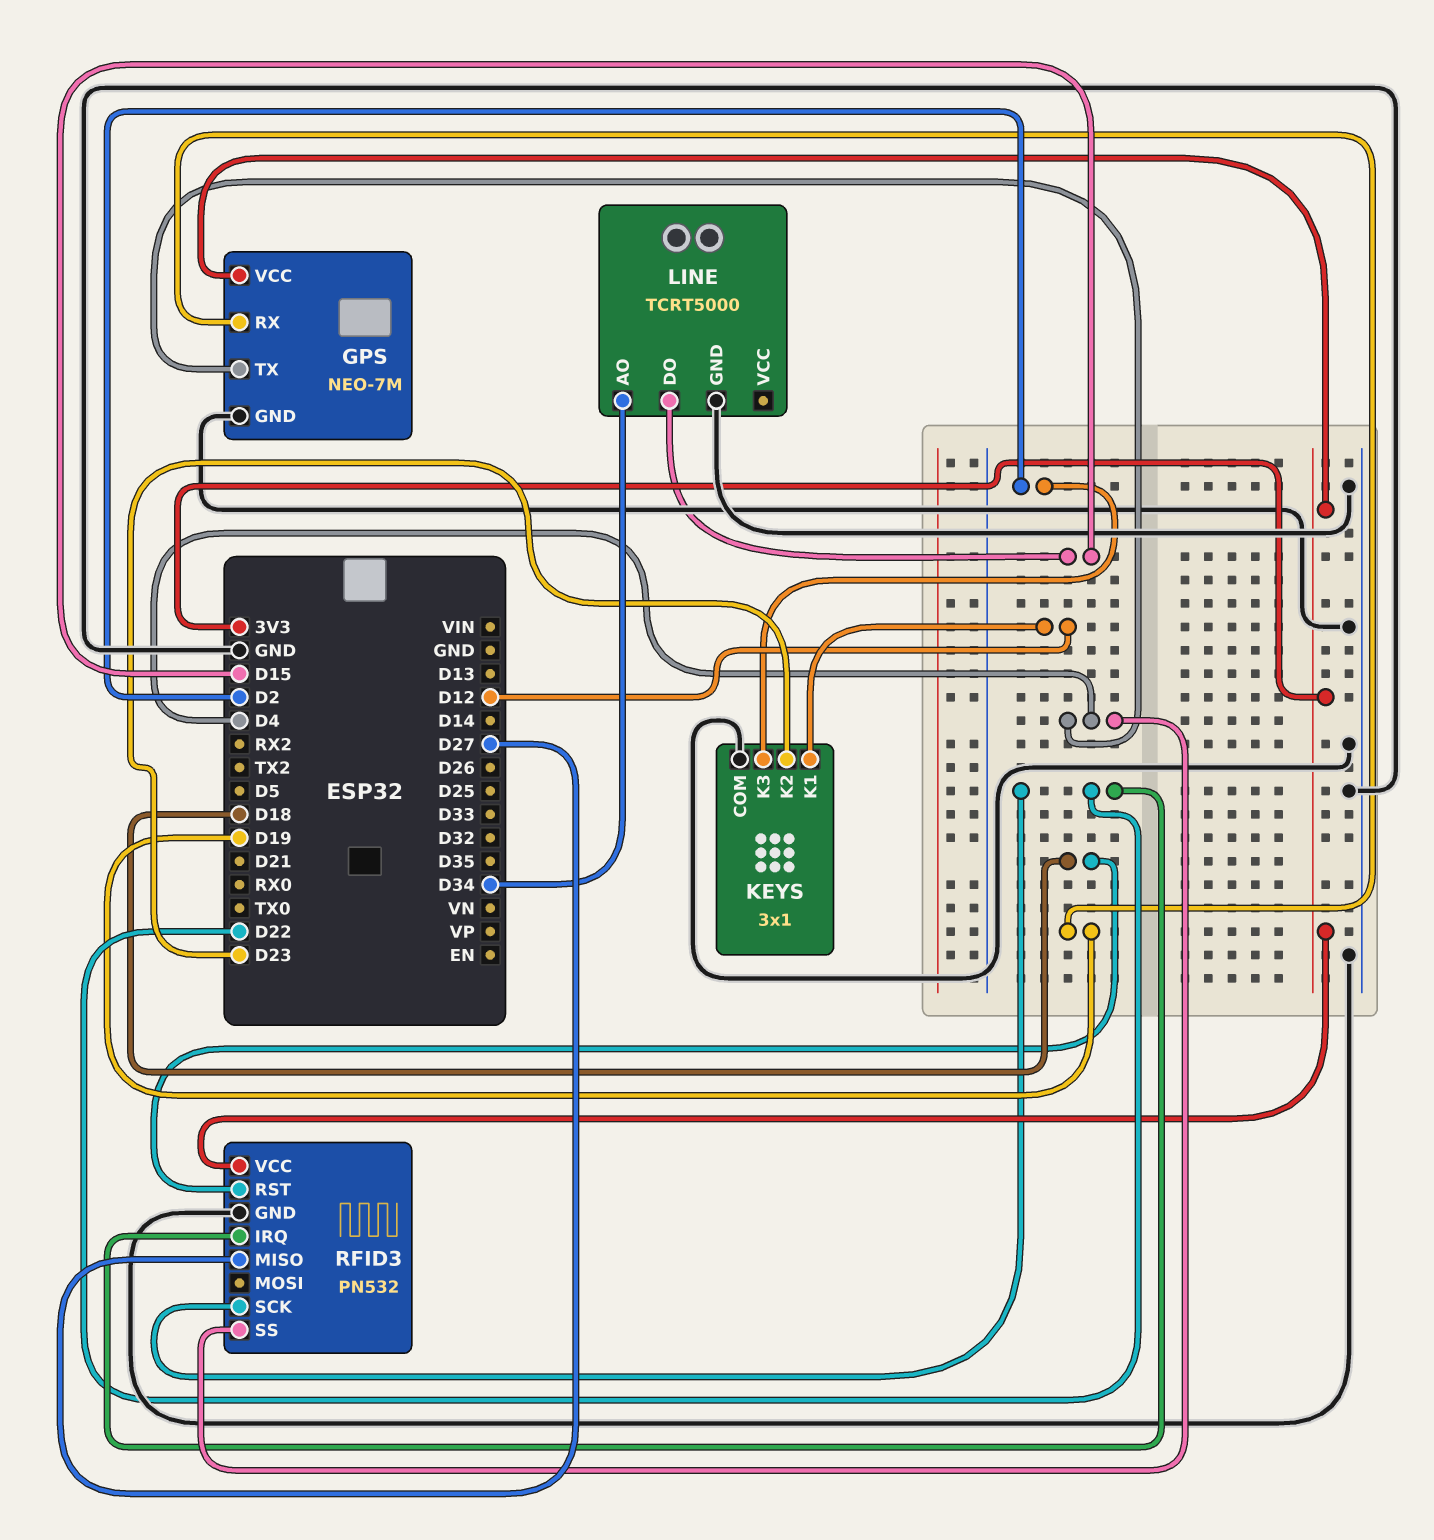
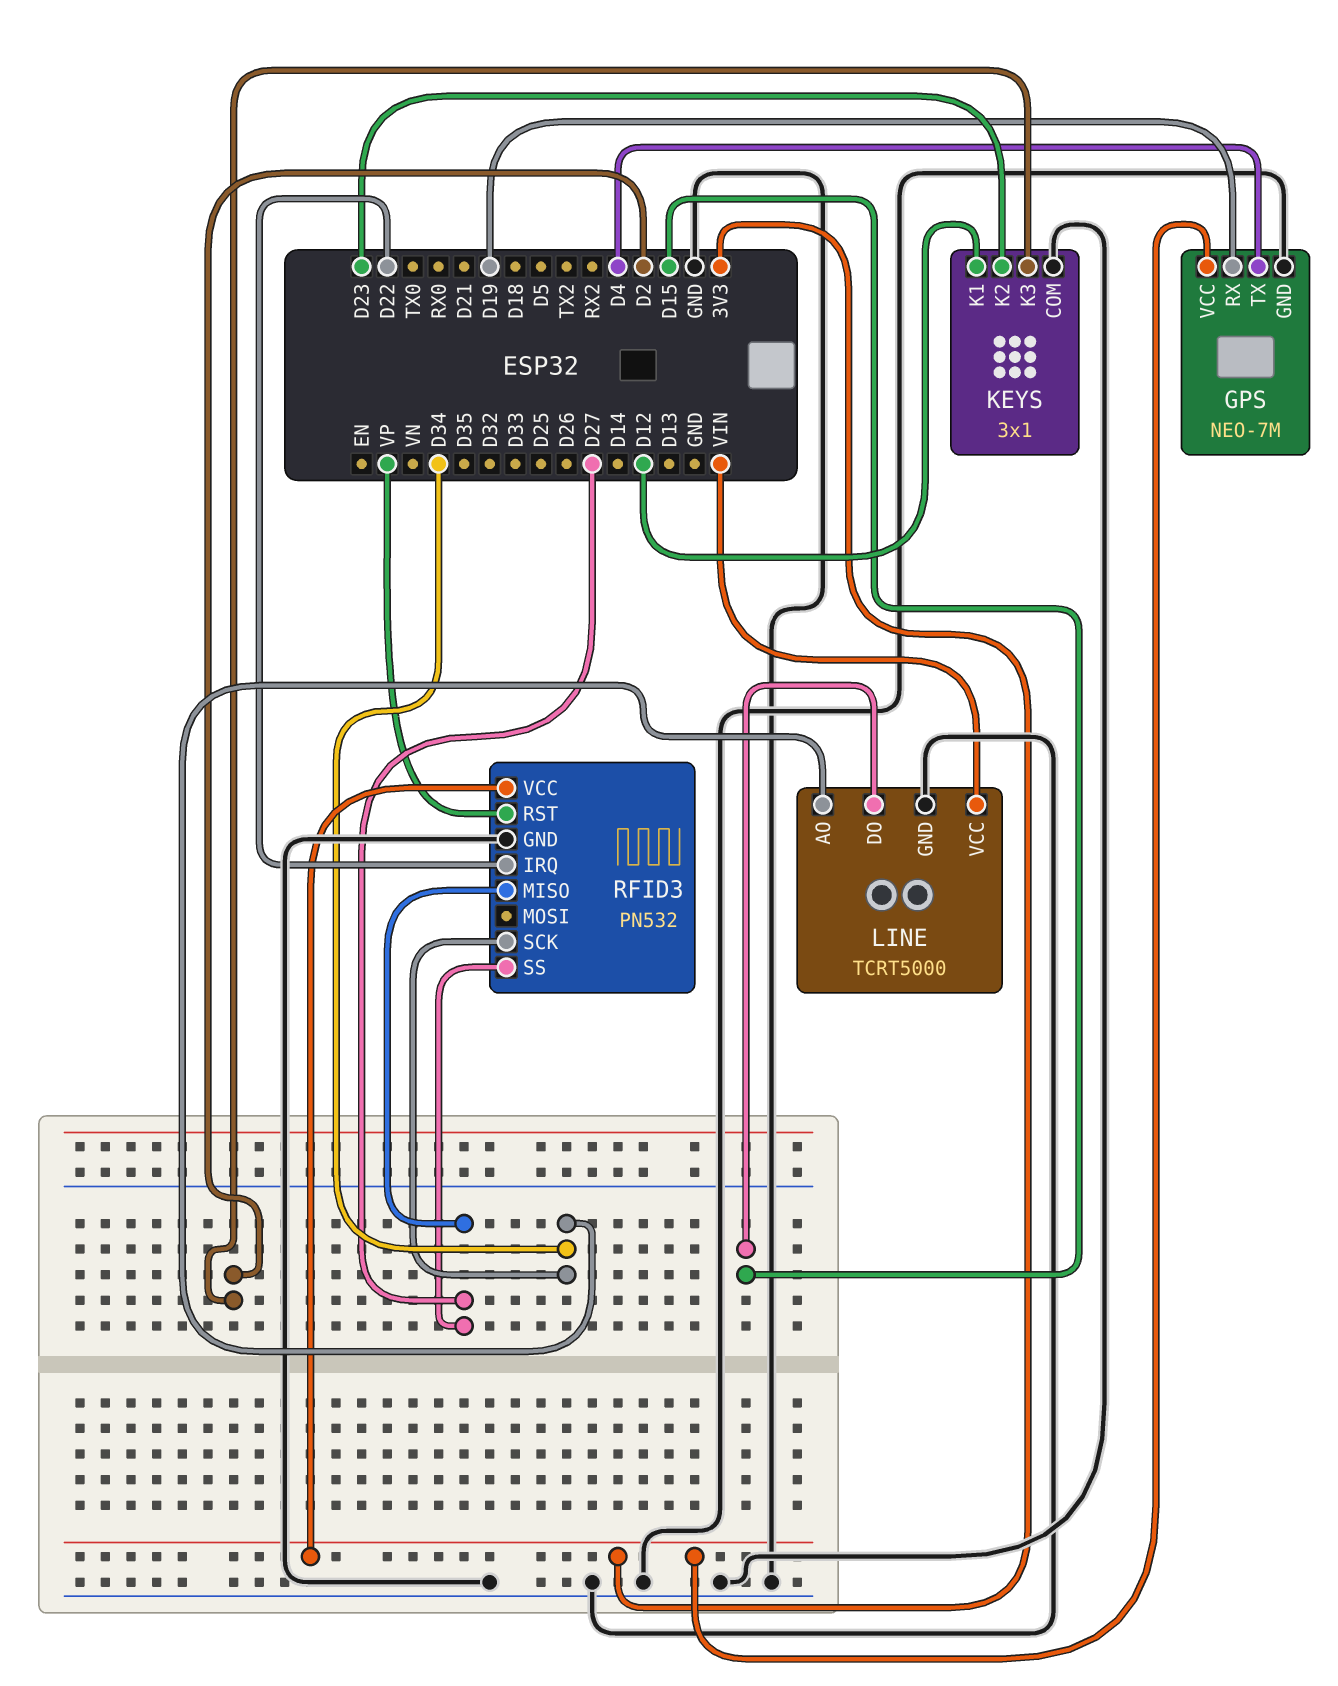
LINE pin VCC: none -> VIN
RFID3 pin RST: D18 -> VP
RFID3 pin SCK: D22 -> D34
RFID3 pin SS: D4 -> D27

